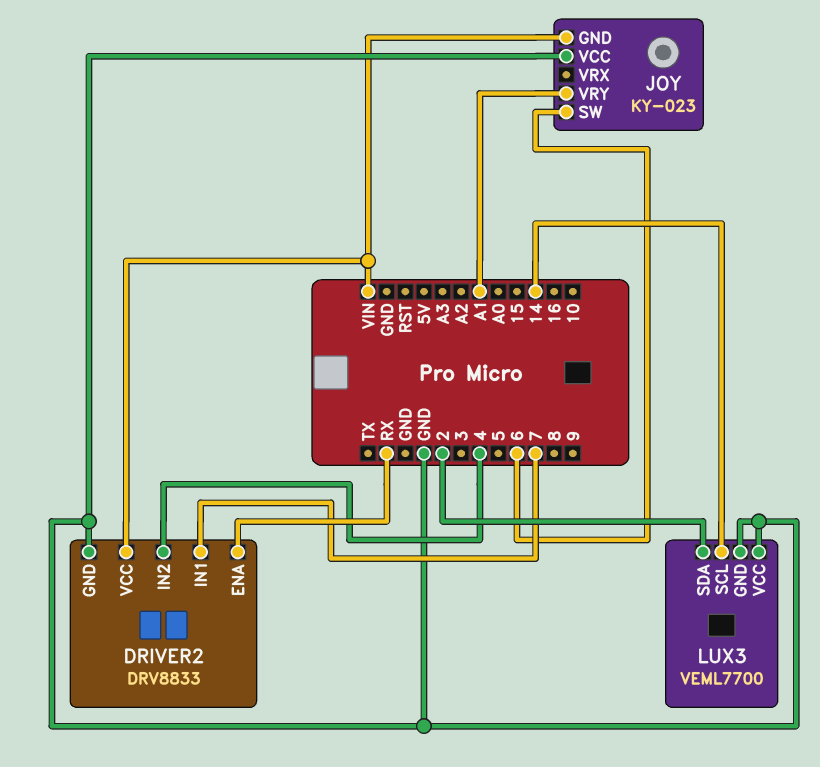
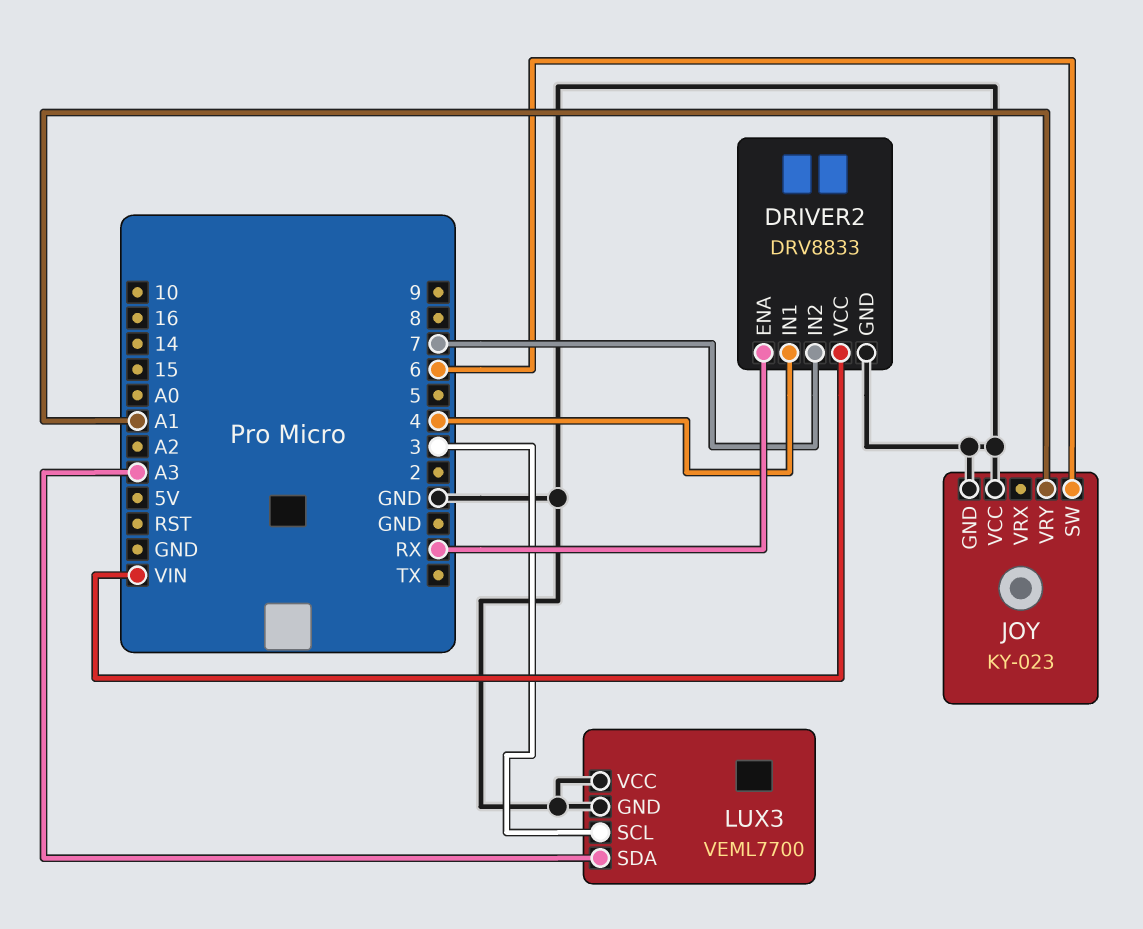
DRIVER2 pin IN1: 7 -> 4
DRIVER2 pin IN2: 4 -> 7
JOY pin GND: VIN -> GND
LUX3 pin SCL: 14 -> 3
LUX3 pin SDA: 2 -> A3

